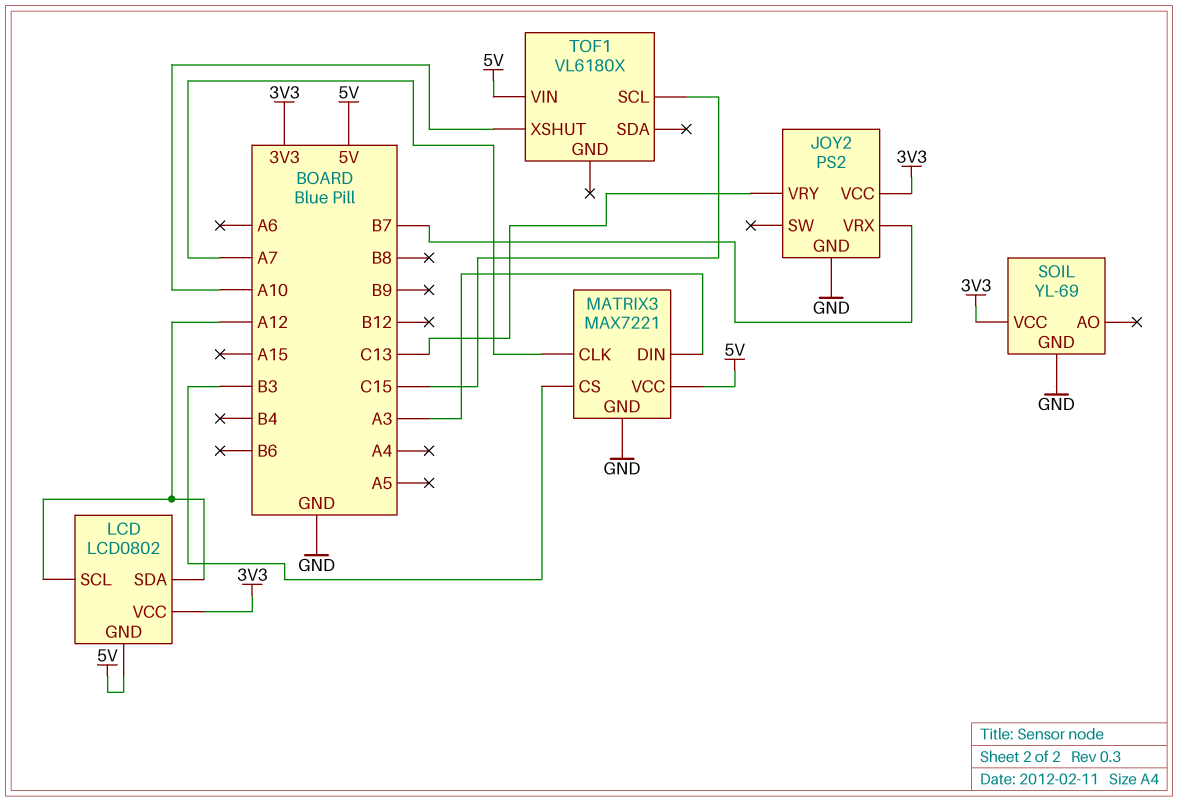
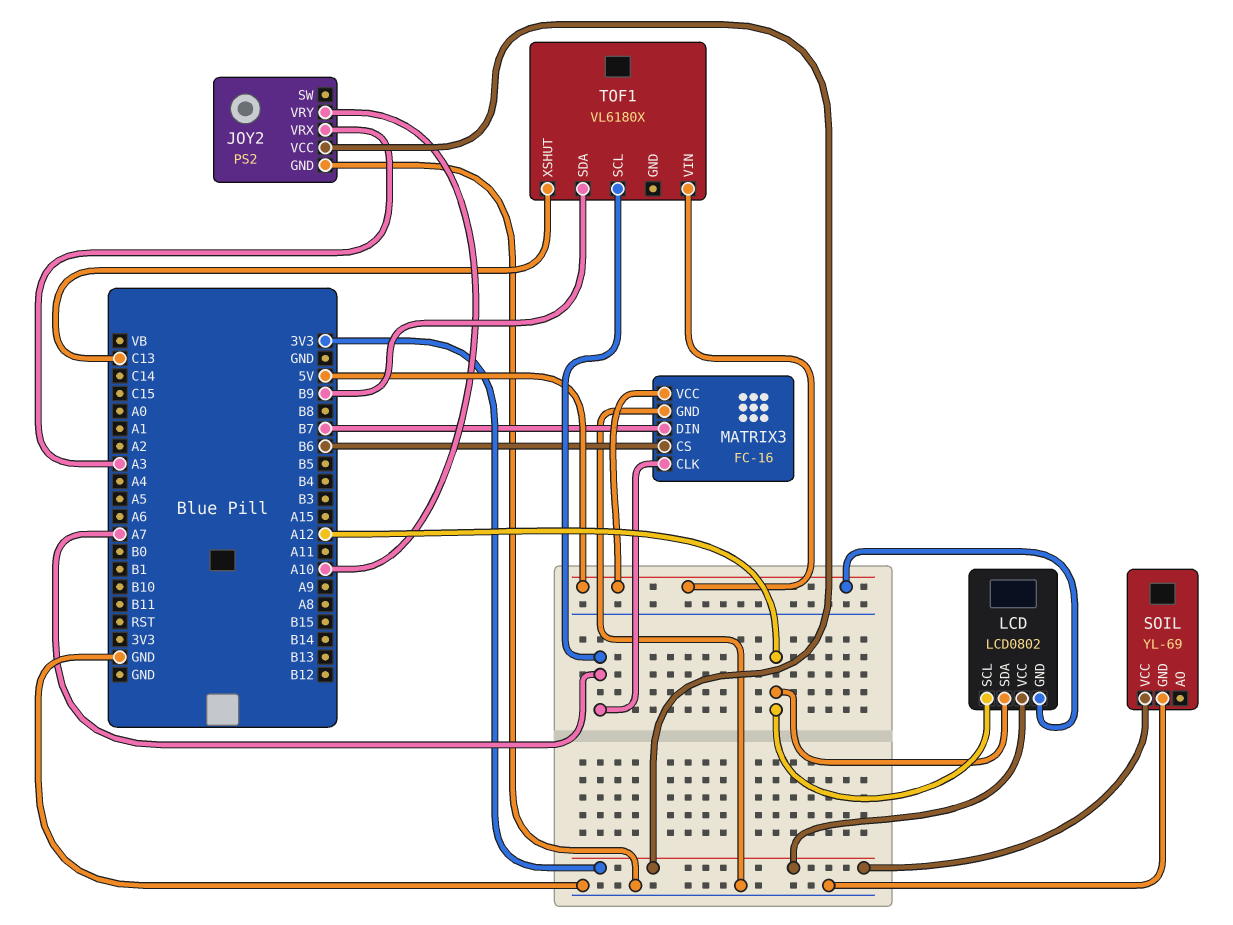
JOY2 pin VRX: B7 -> A3
JOY2 pin VRY: C13 -> A10
MATRIX3: MAX7221 -> FC-16
MATRIX3 pin CS: B3 -> B6
MATRIX3 pin DIN: A3 -> B7
TOF1 pin SCL: C15 -> A7
TOF1 pin SDA: none -> B9
TOF1 pin XSHUT: A10 -> C13

